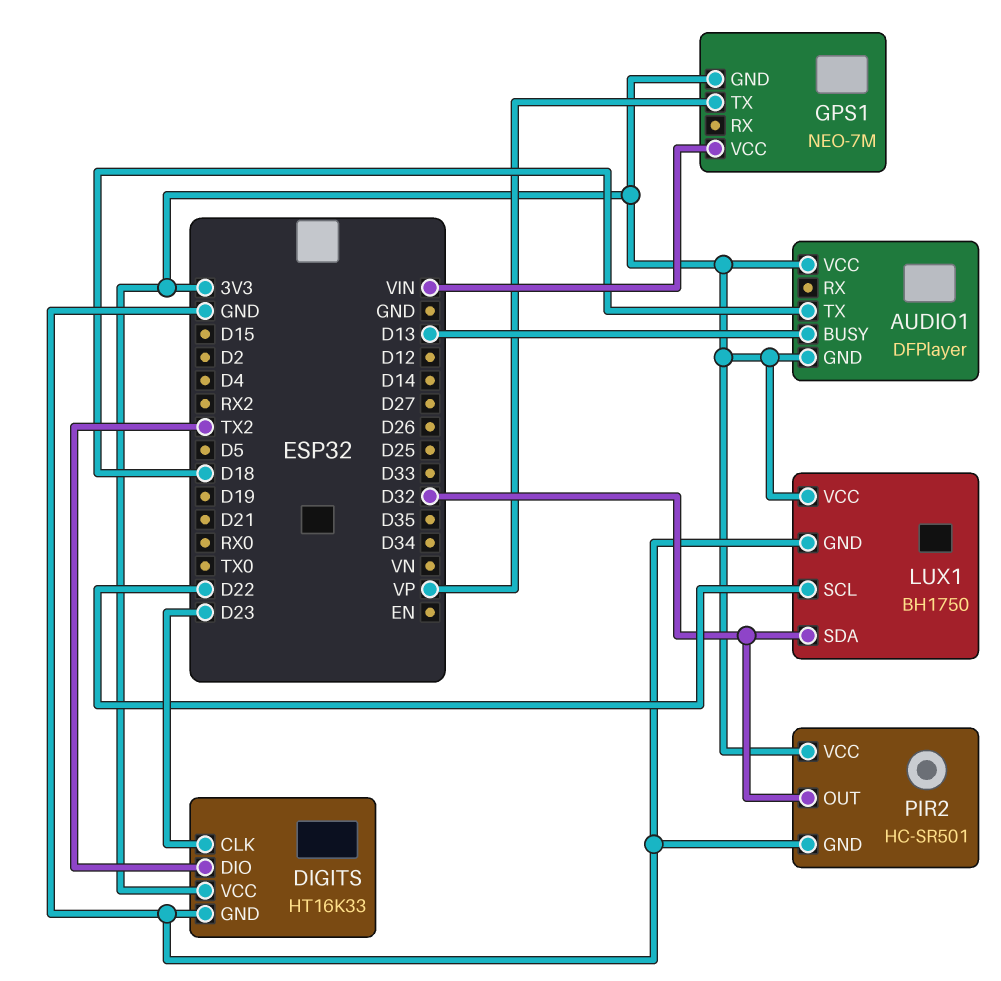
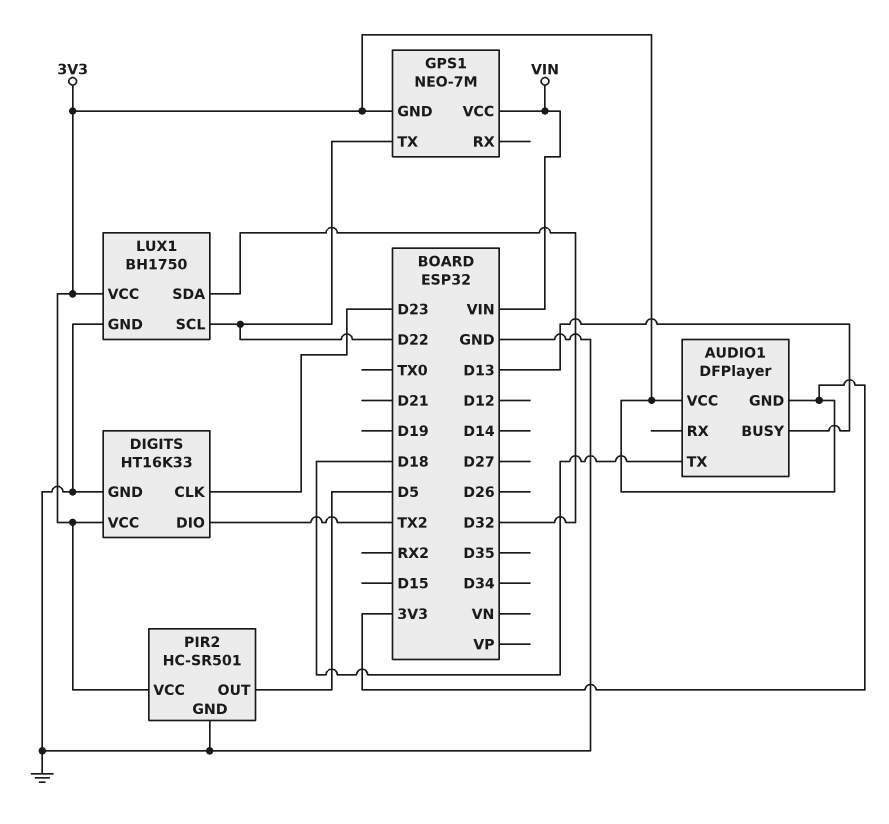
GPS1 pin TX: VP -> D22
PIR2 pin OUT: D32 -> D5

